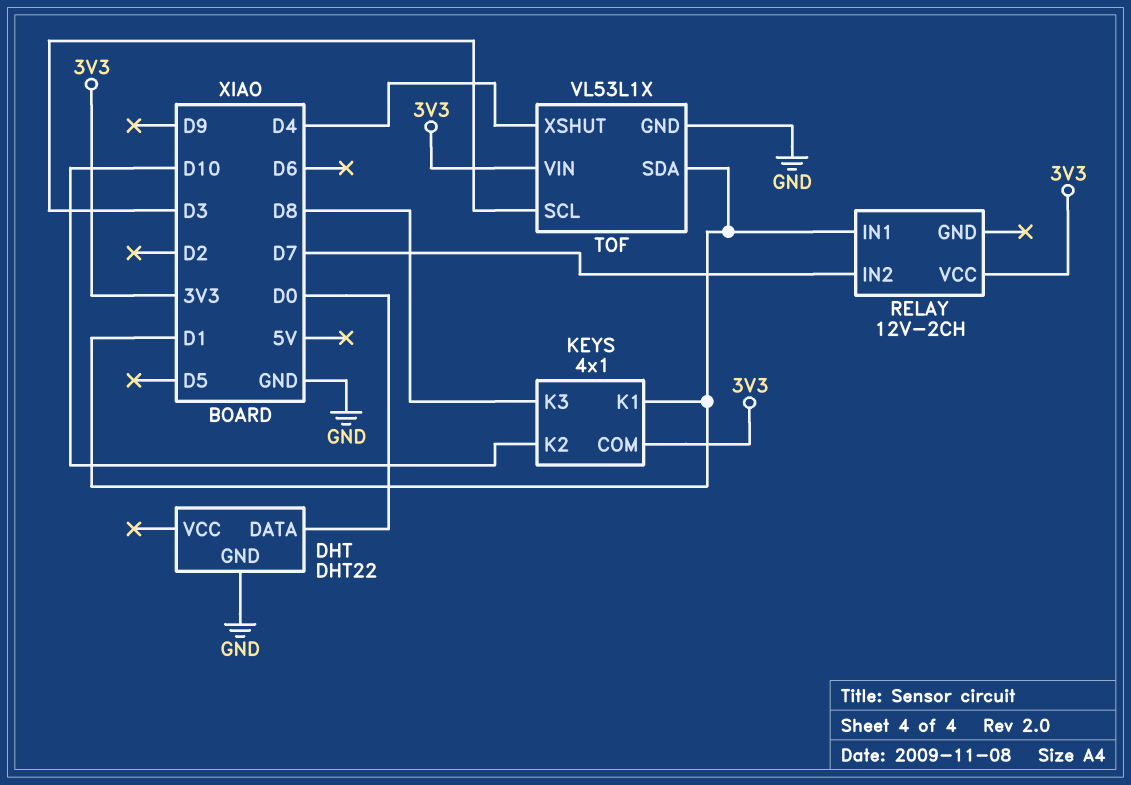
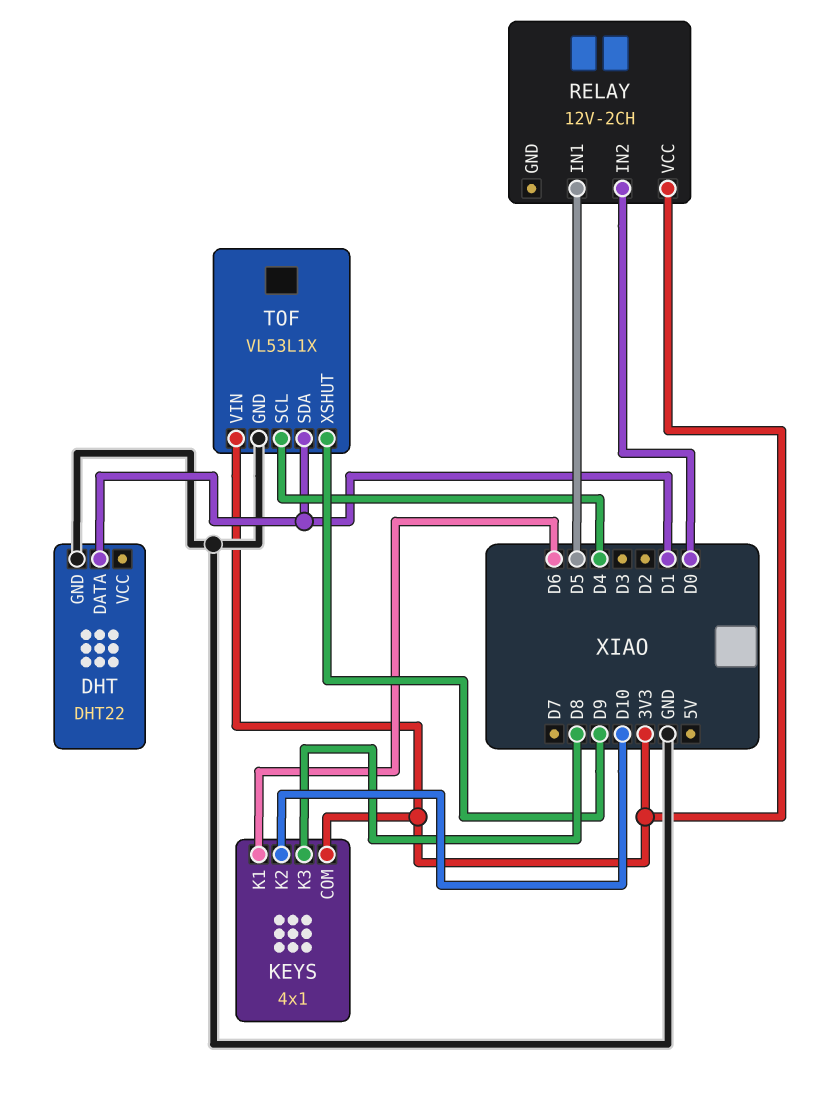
DHT pin DATA: D0 -> D1
KEYS pin K1: D1 -> D6
RELAY pin IN1: D1 -> D5
RELAY pin IN2: D7 -> D0
TOF pin SCL: D3 -> D4
TOF pin XSHUT: D4 -> D9

